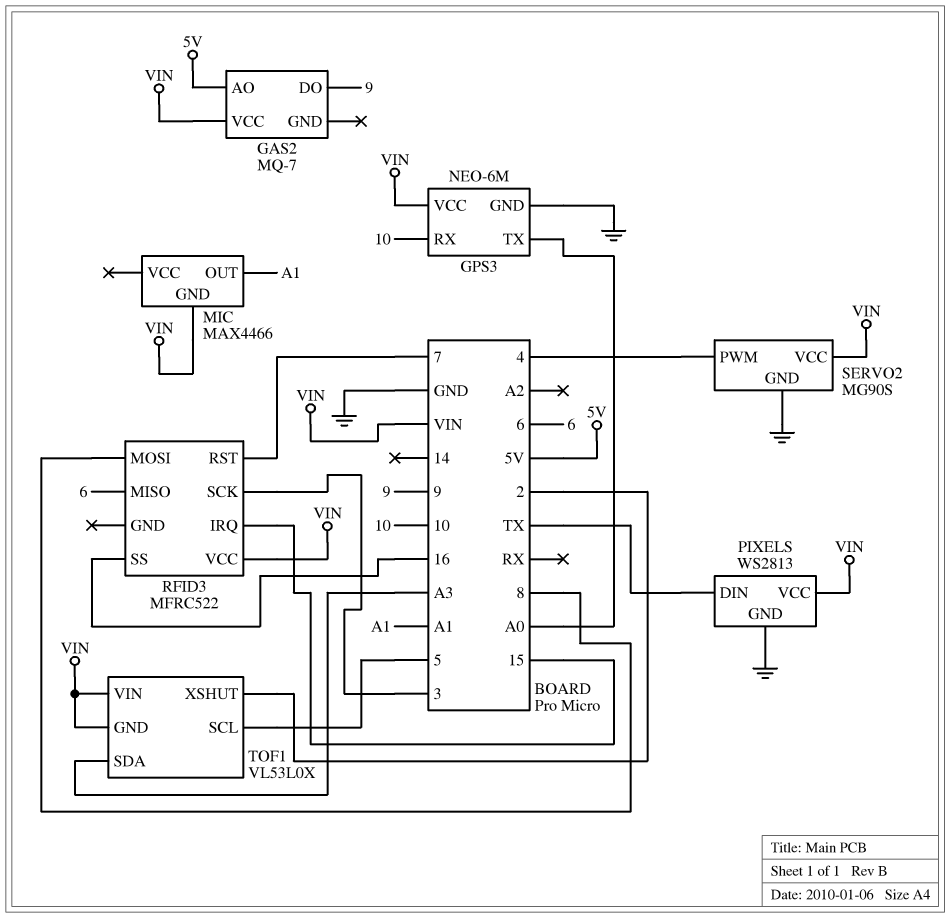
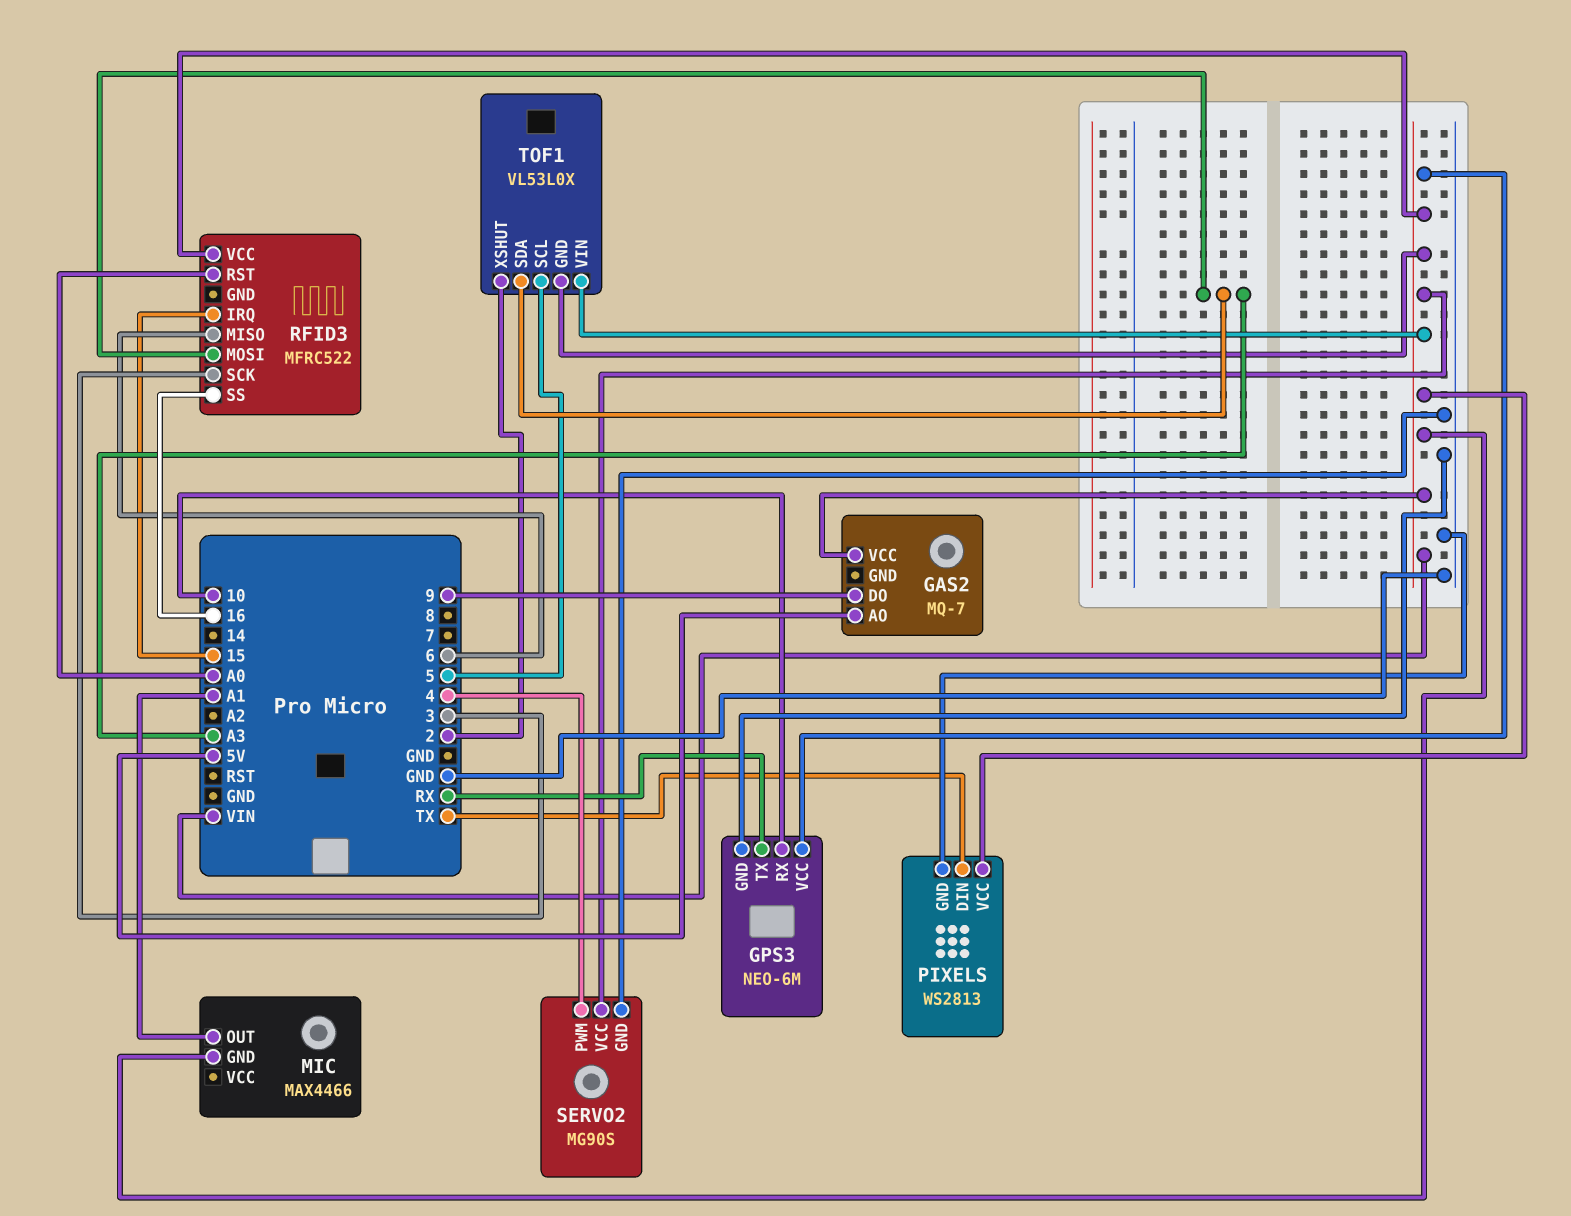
GPS3 pin TX: A0 -> RX
RFID3 pin MOSI: 8 -> A3
RFID3 pin RST: 7 -> A0

